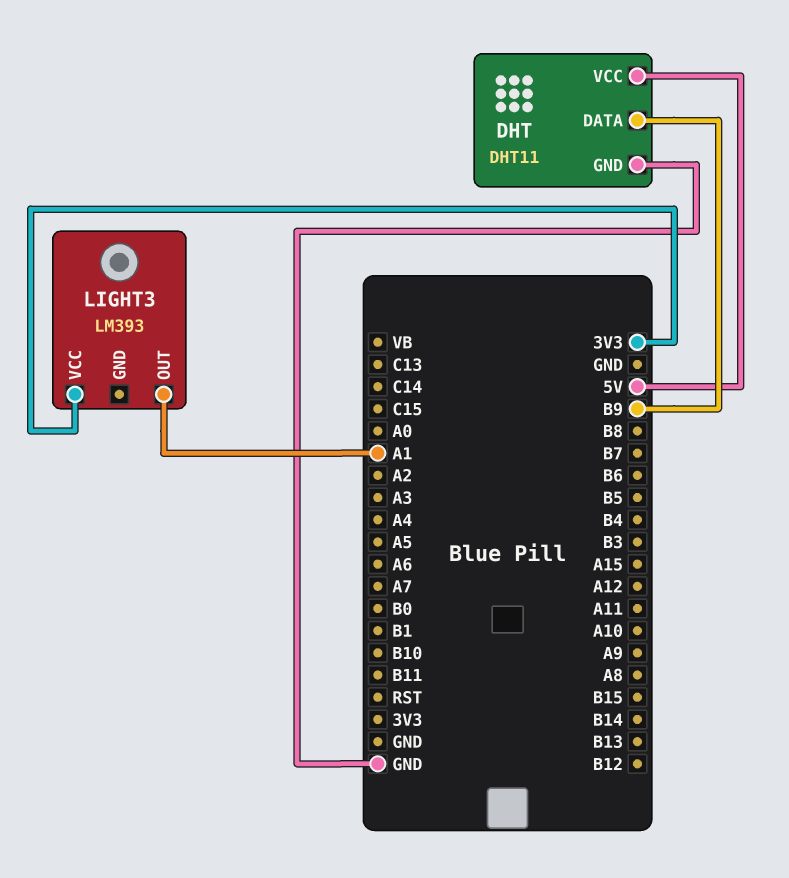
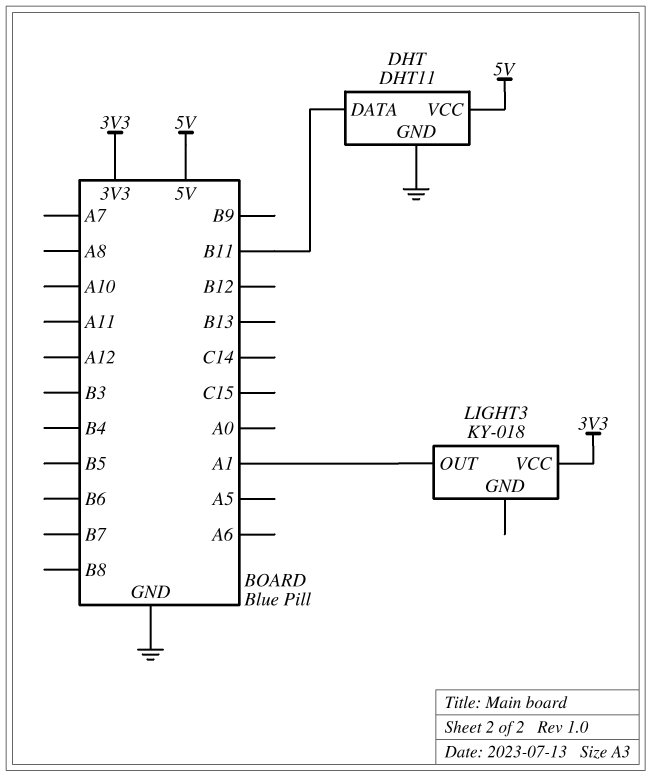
DHT pin DATA: B9 -> B11
LIGHT3: LM393 -> KY-018

